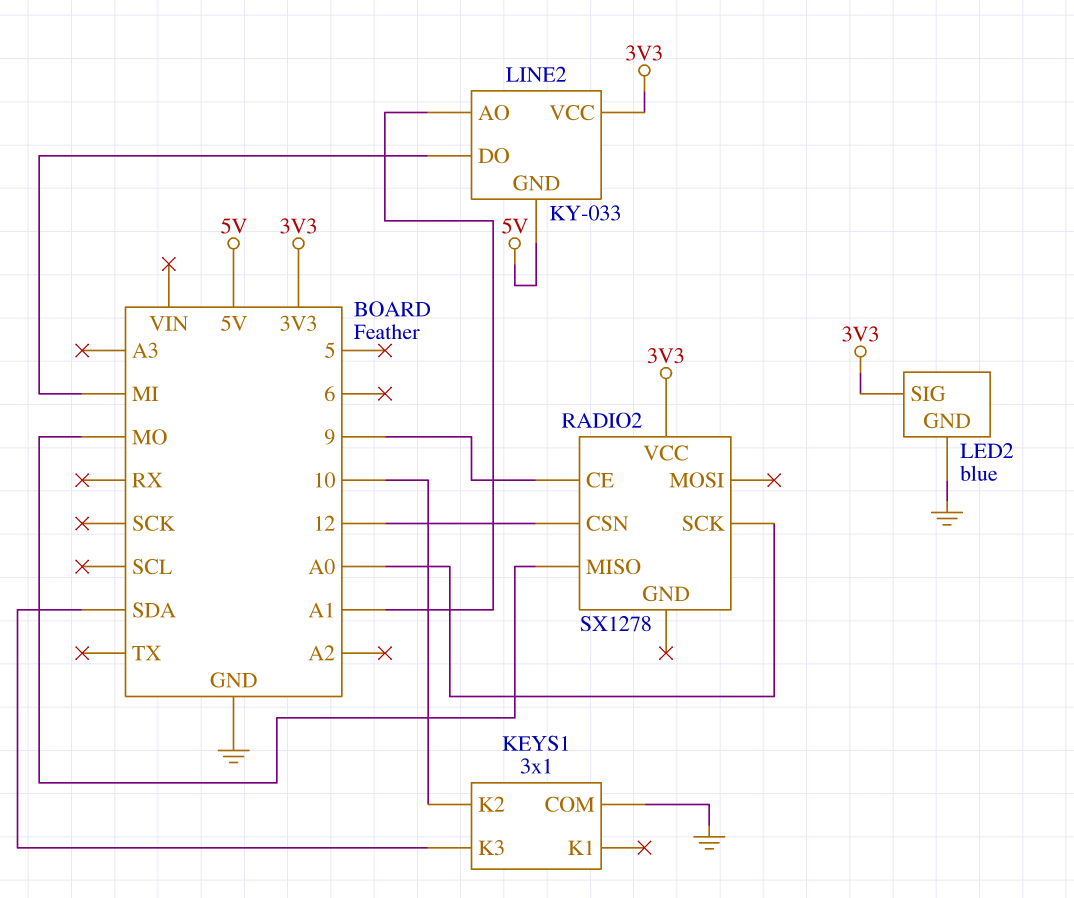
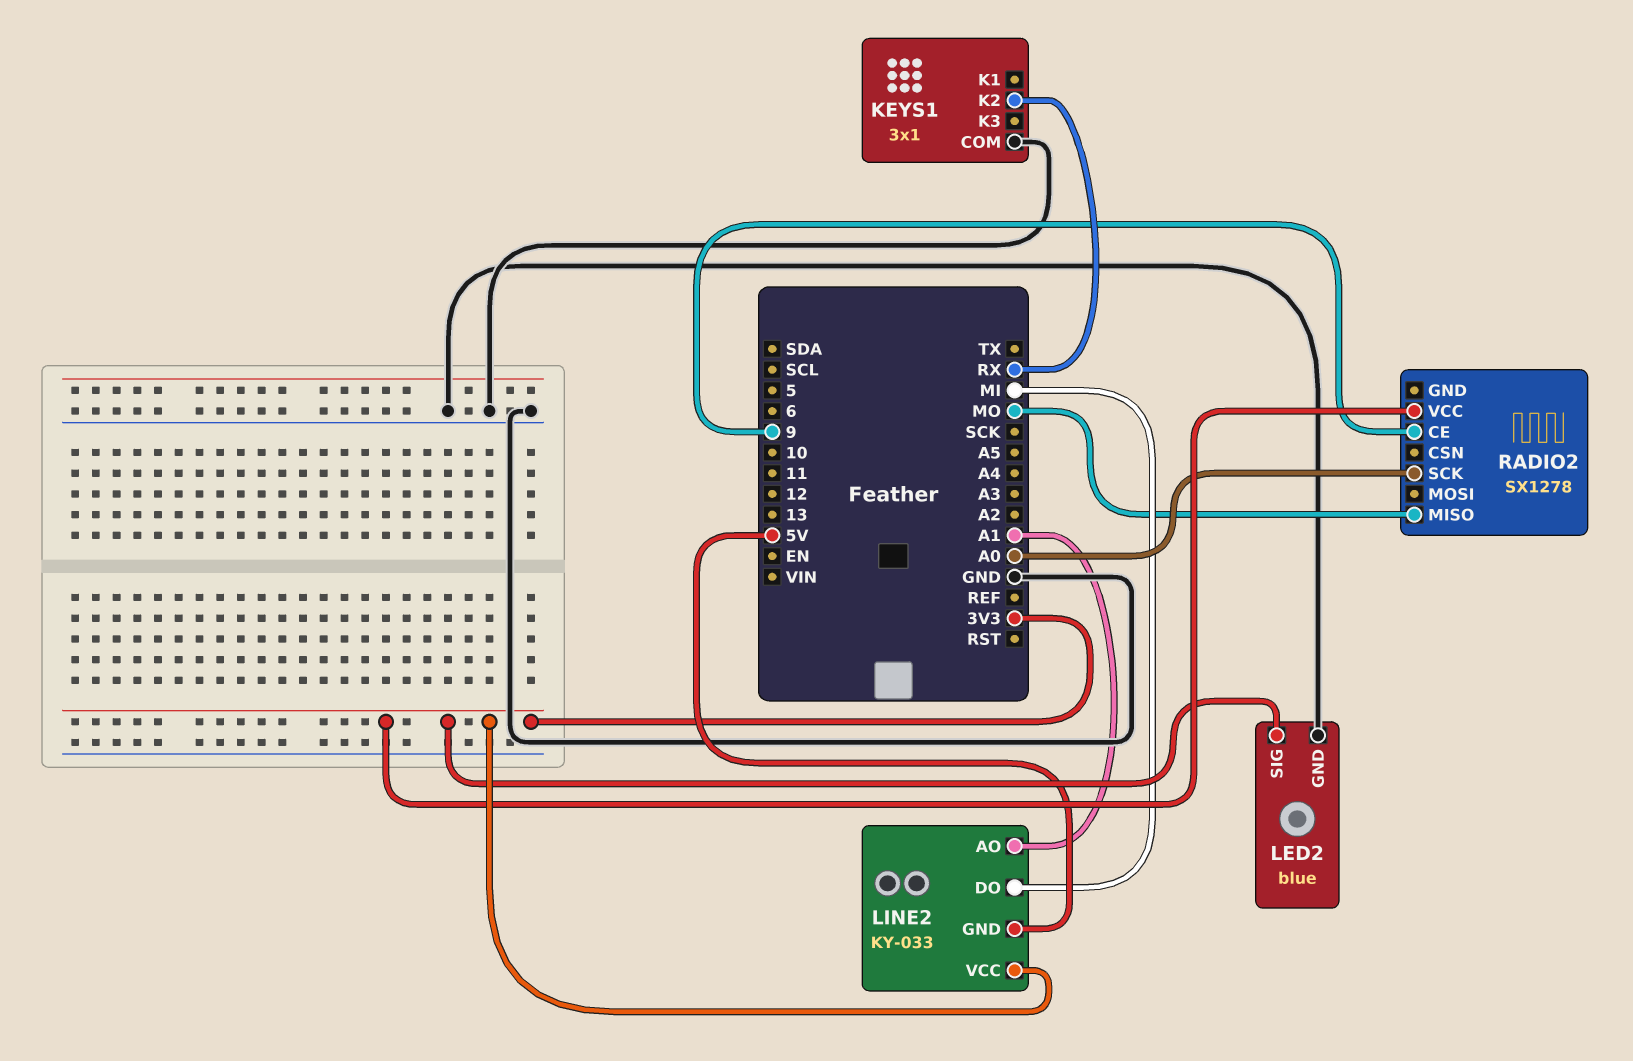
KEYS1 pin K2: 10 -> RX
KEYS1 pin K3: SDA -> none
RADIO2 pin CSN: 12 -> none

